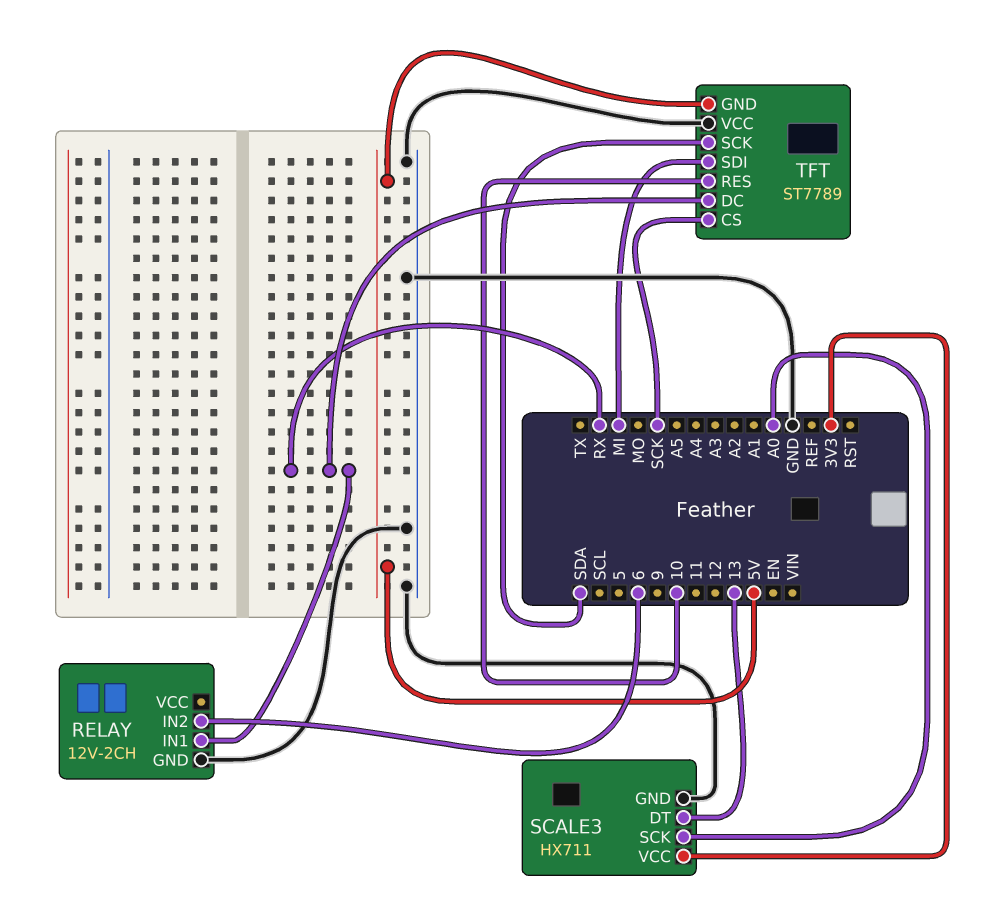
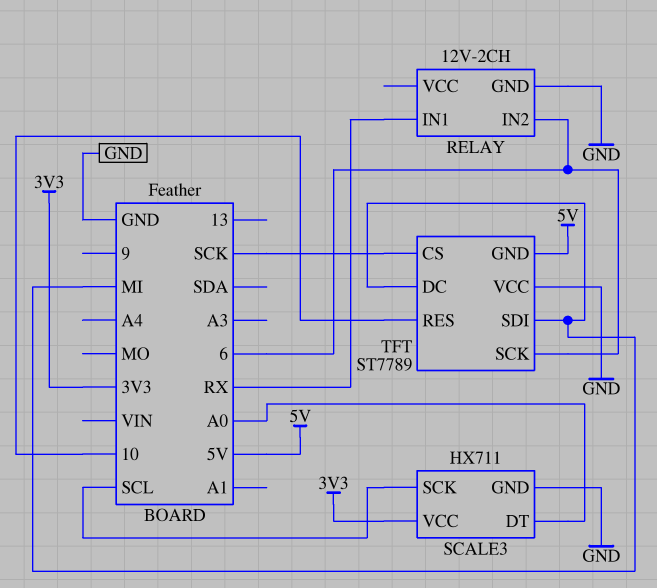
SCALE3 pin DT: 13 -> A0
SCALE3 pin SCK: A0 -> SCL
TFT pin DC: RX -> MI
TFT pin SCK: SDA -> 6

